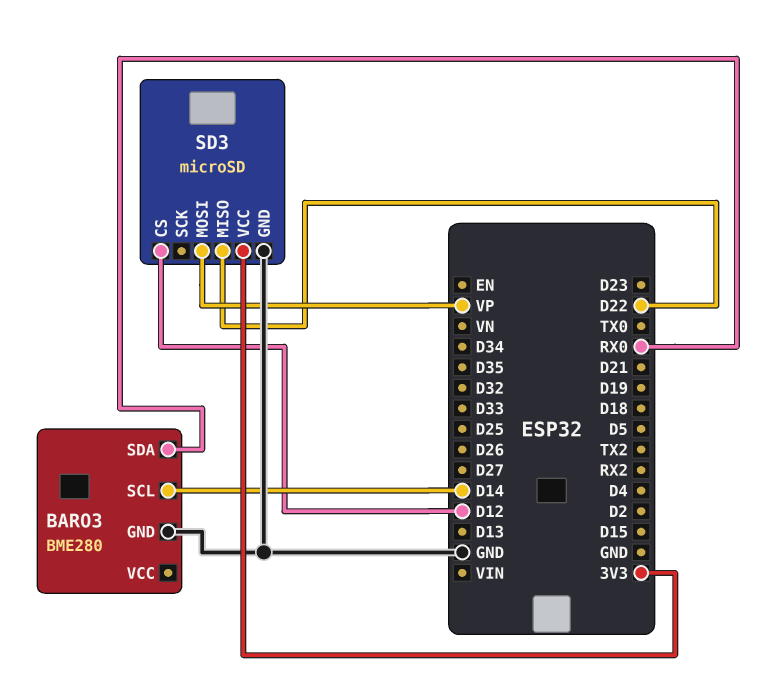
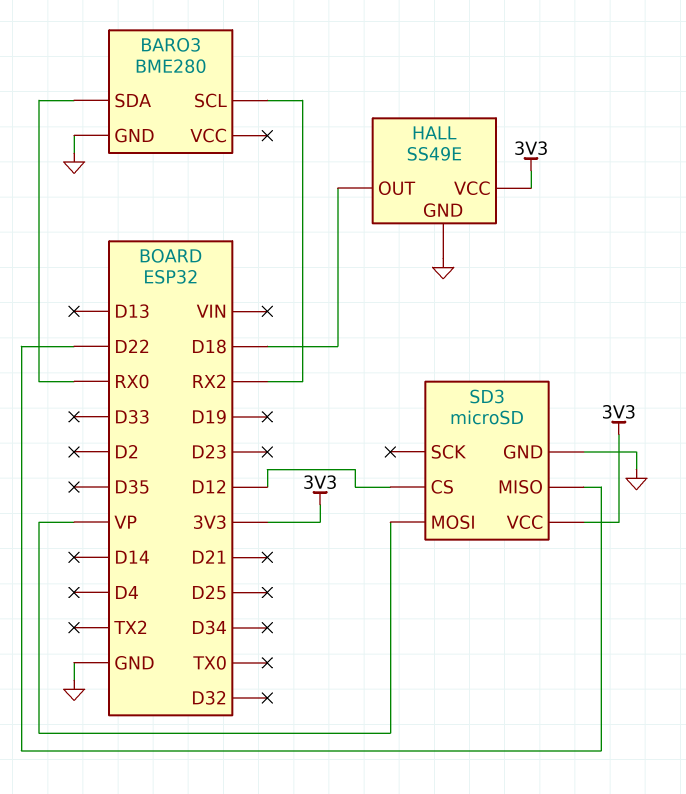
BARO3 pin SCL: D14 -> RX2
HALL: none -> SS49E
HALL pin GND: none -> GND
HALL pin OUT: none -> D18
HALL pin VCC: none -> 3V3

